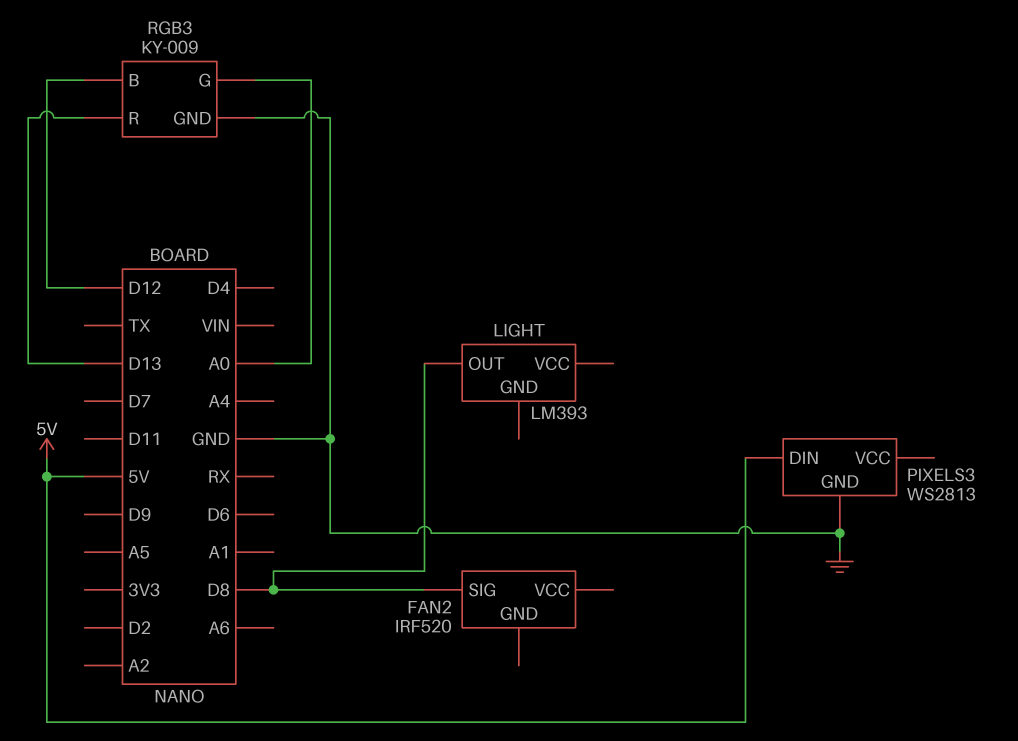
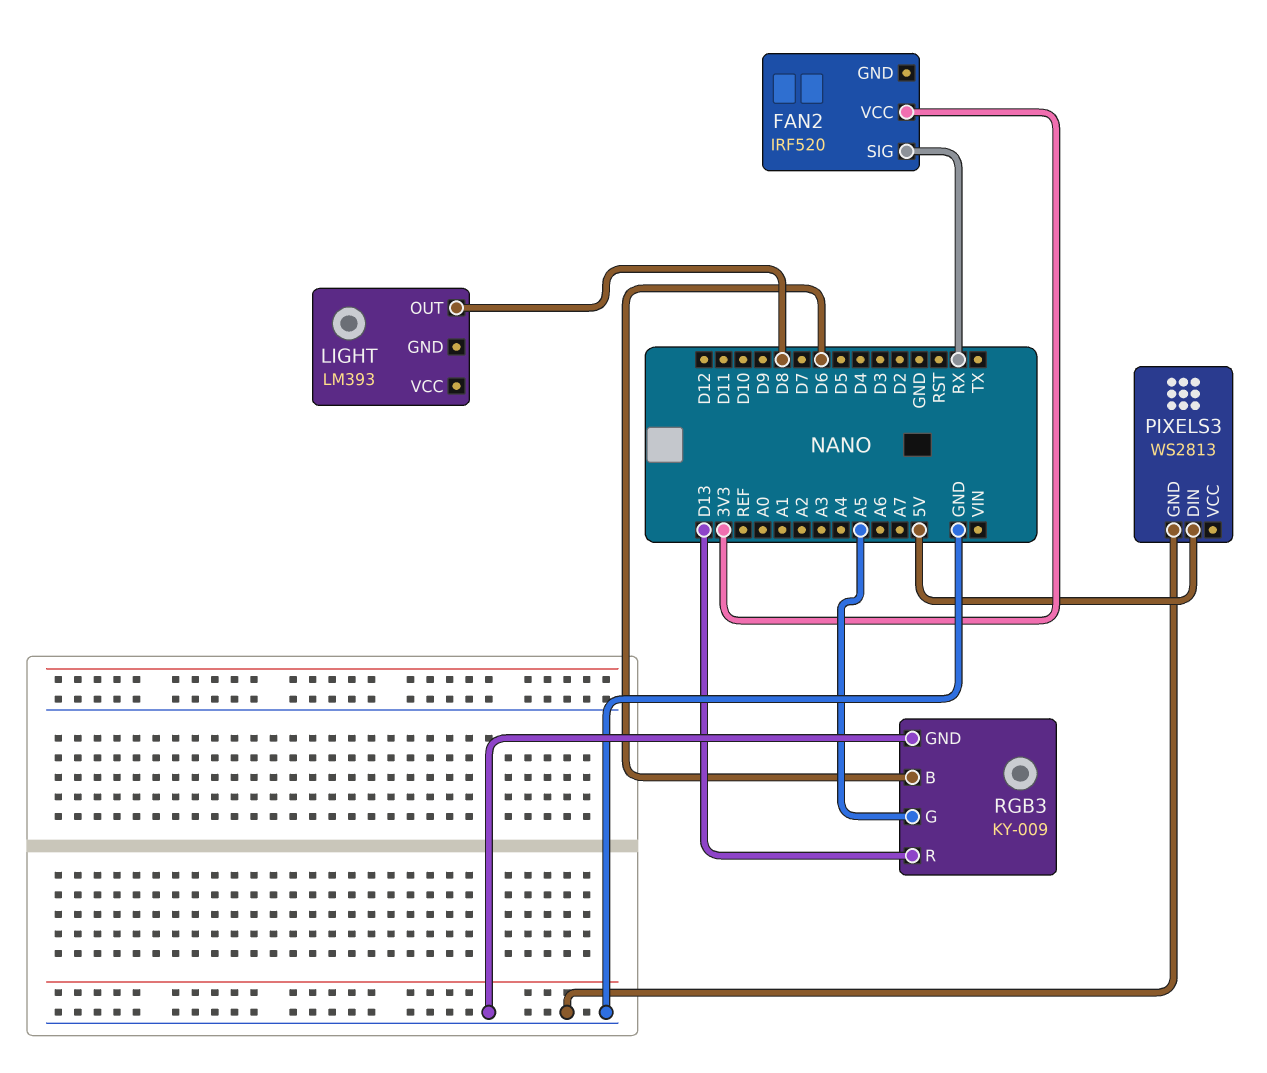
FAN2 pin SIG: D8 -> RX
FAN2 pin VCC: none -> 3V3
RGB3 pin B: D12 -> D6
RGB3 pin G: A0 -> A5

